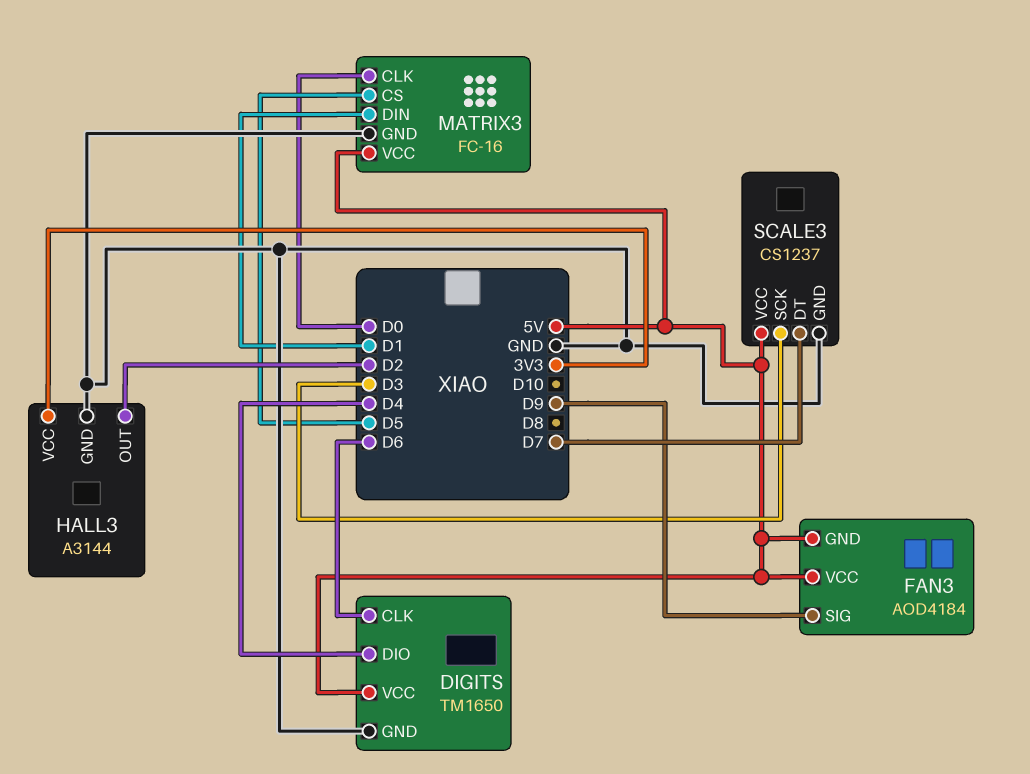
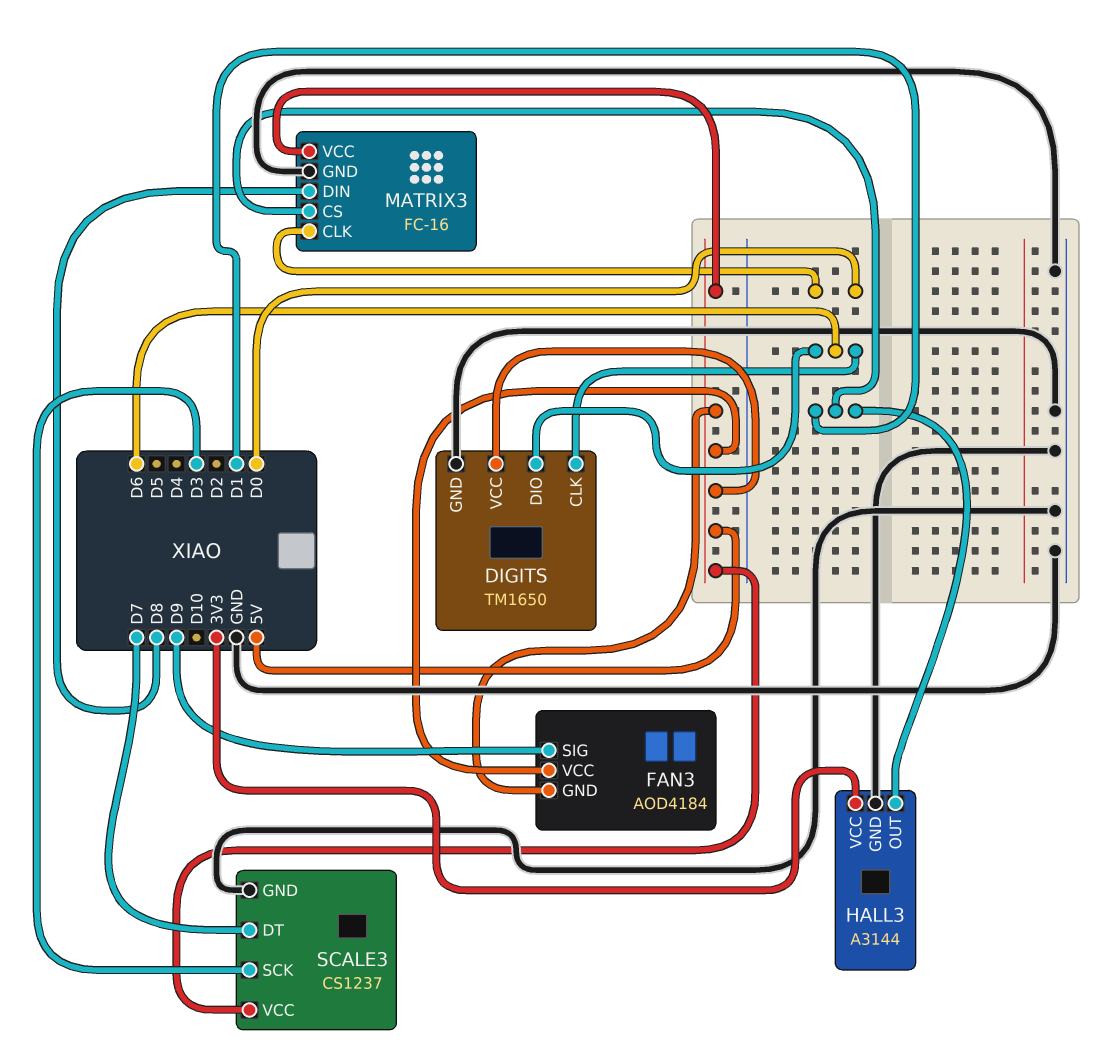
DIGITS pin DIO: D4 -> D6
HALL3 pin OUT: D2 -> D1
MATRIX3 pin CS: D5 -> D1
MATRIX3 pin DIN: D1 -> D8

